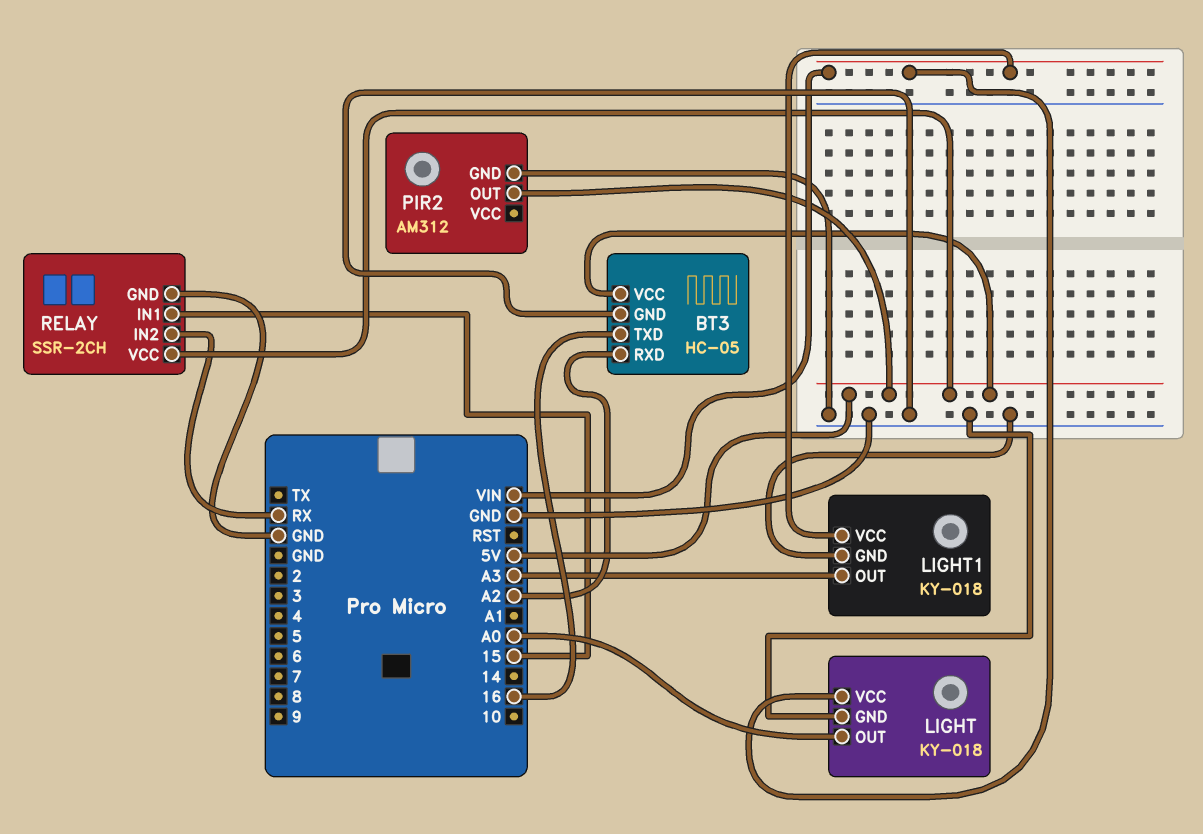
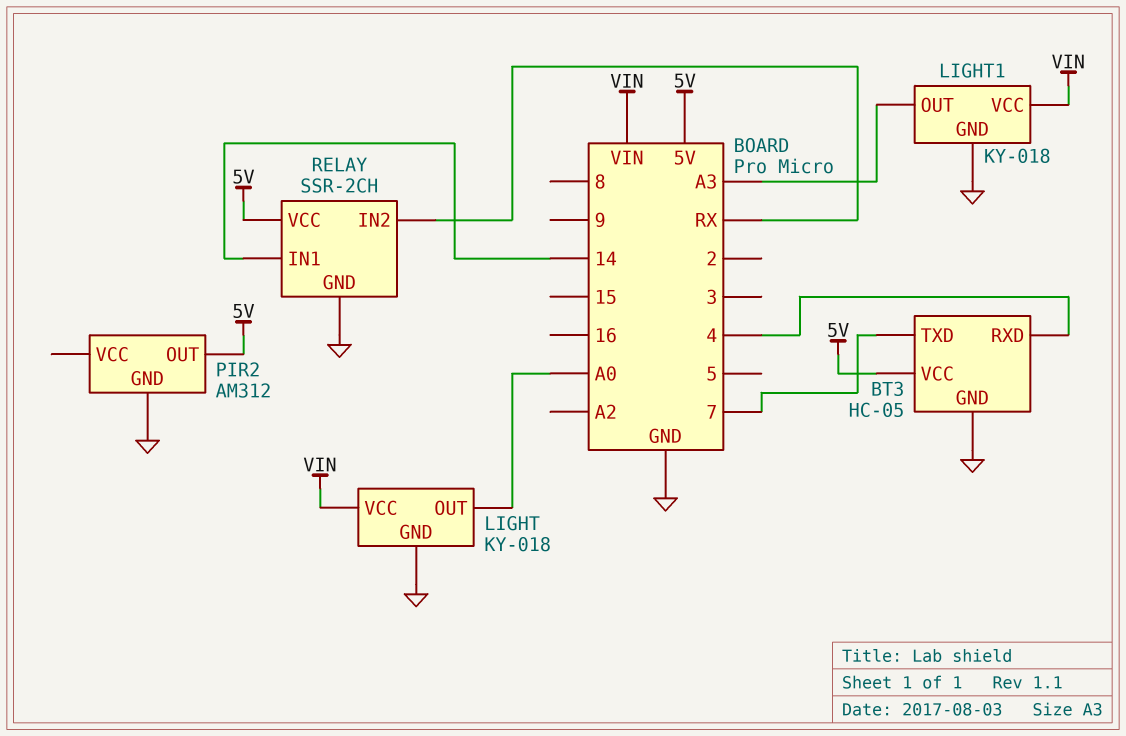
BT3 pin RXD: A2 -> 4
BT3 pin TXD: 16 -> 7
RELAY pin IN1: 15 -> 14

